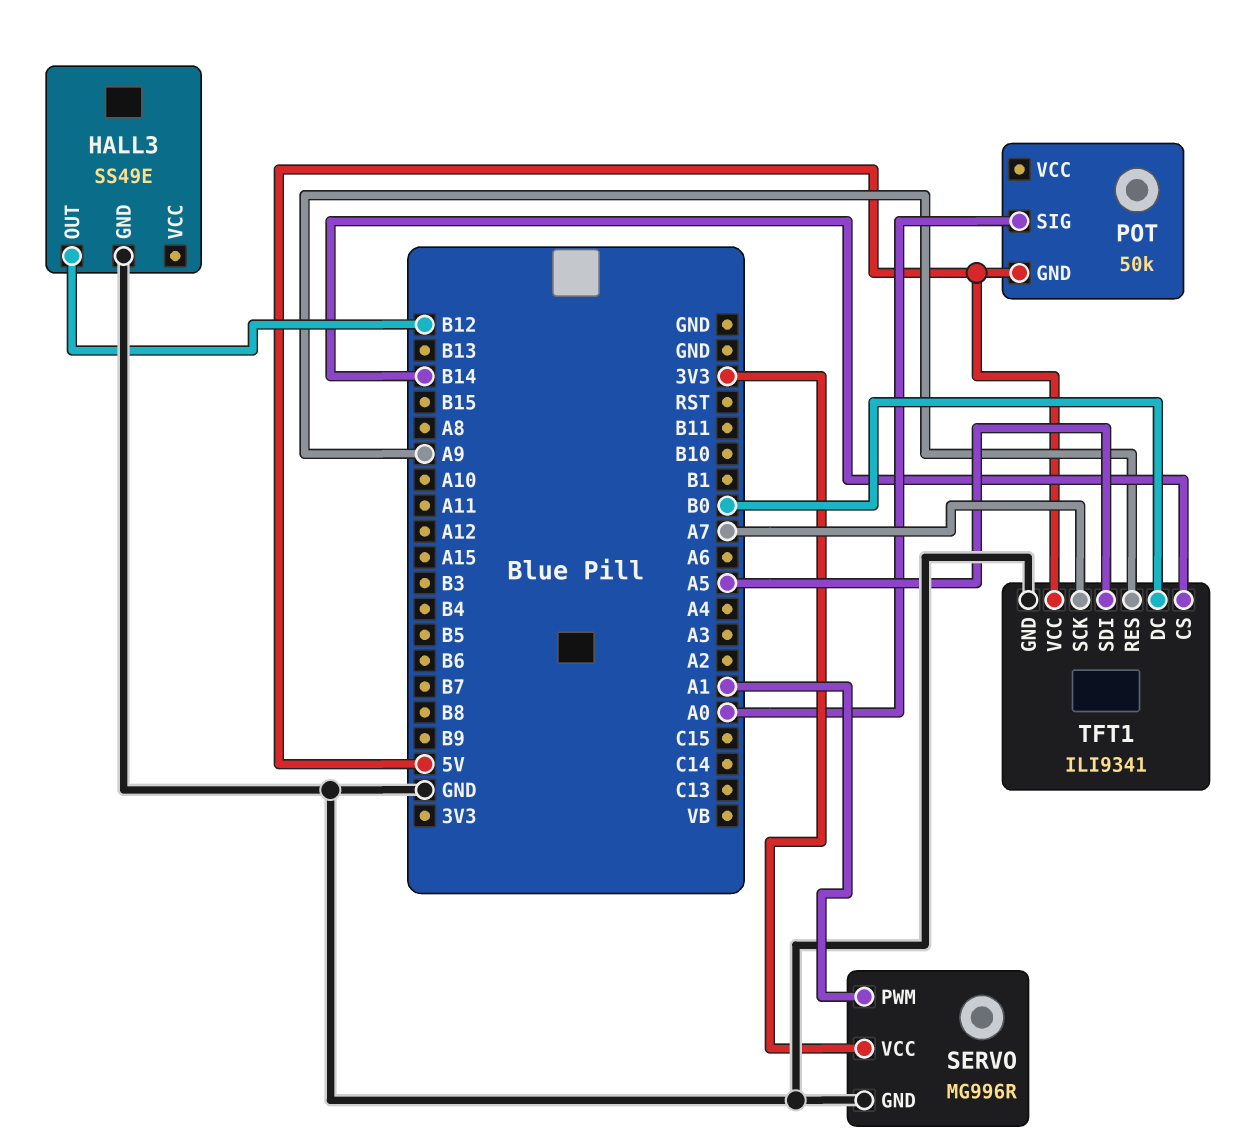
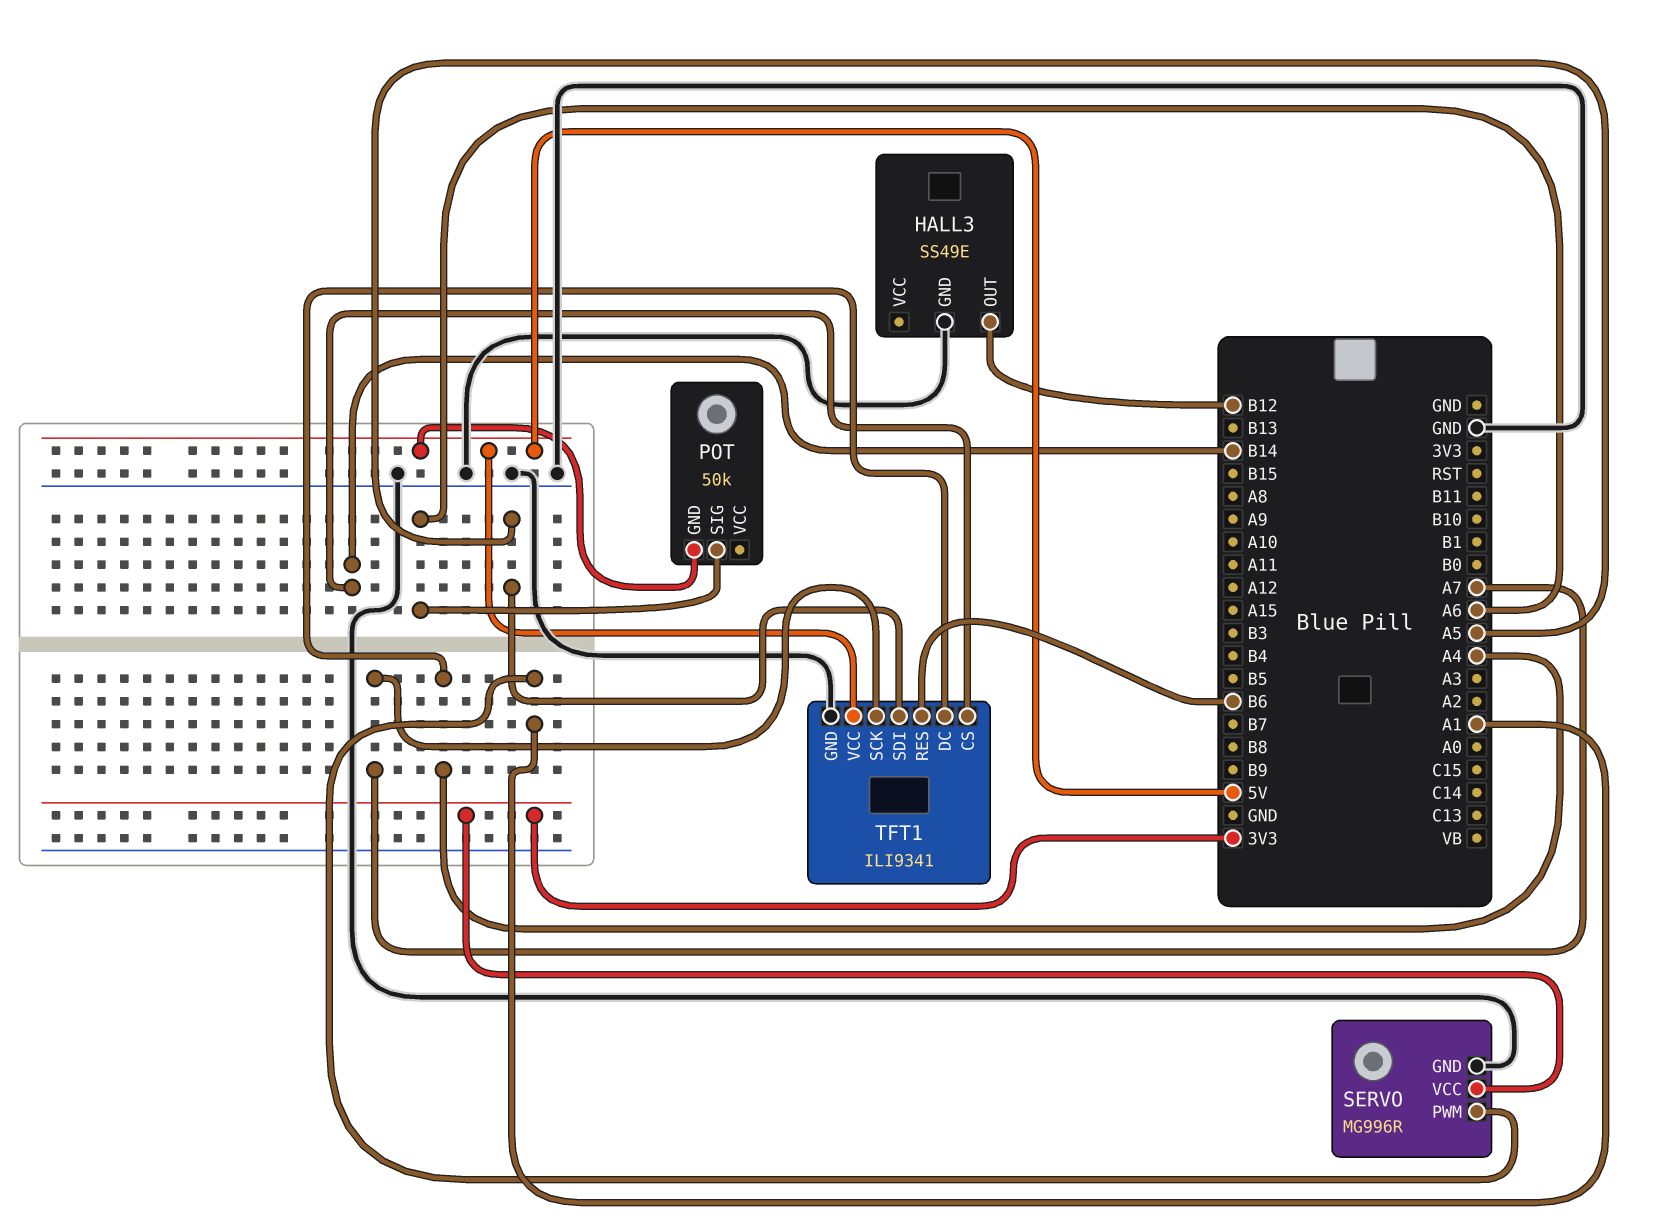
POT pin SIG: A0 -> A6
TFT1 pin DC: B0 -> A4
TFT1 pin RES: A9 -> B6

